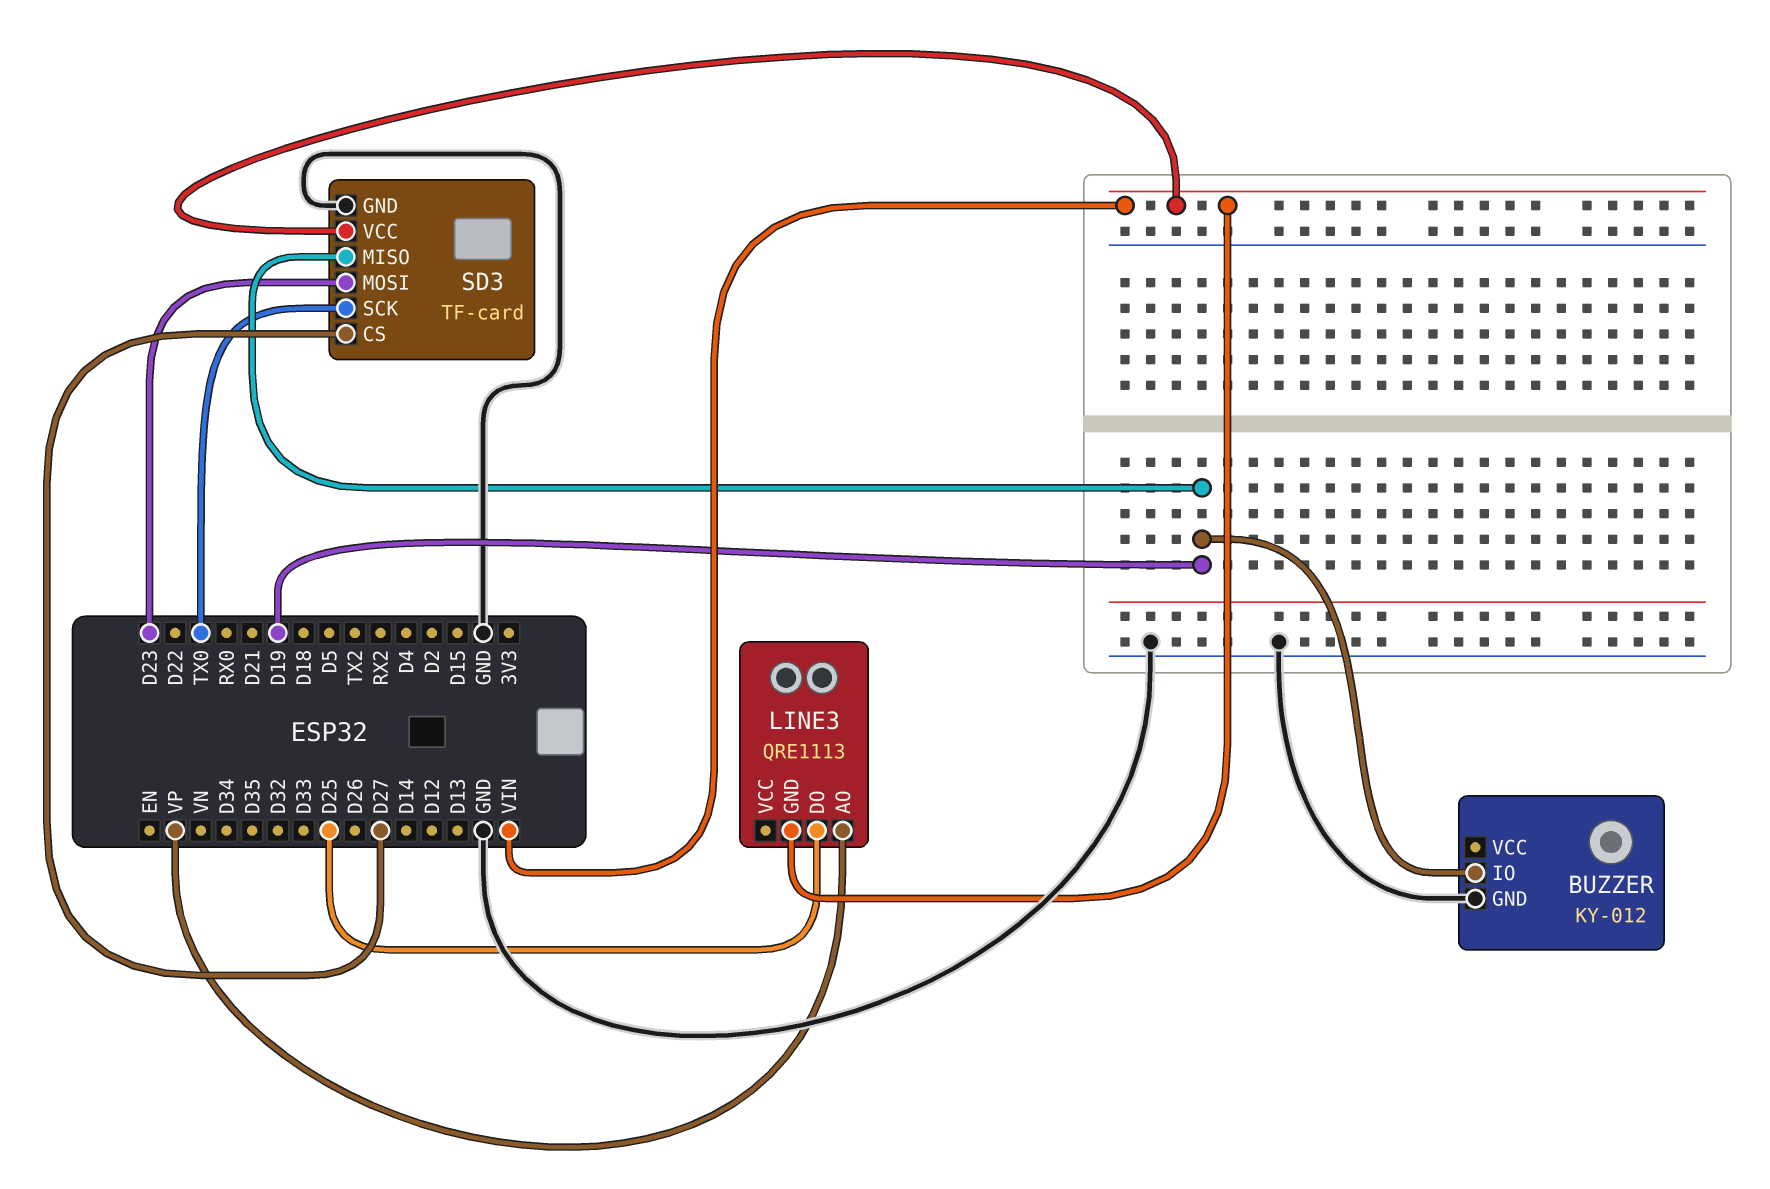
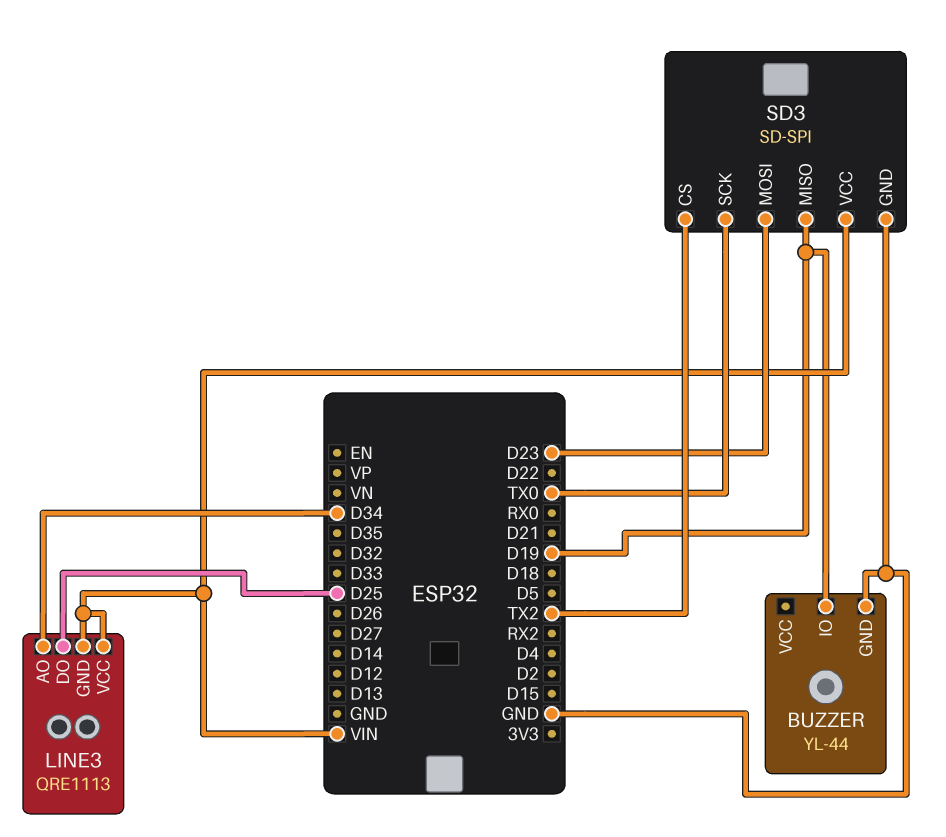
BUZZER: KY-012 -> YL-44
LINE3 pin AO: VP -> D34
LINE3 pin VCC: none -> VIN
SD3: TF-card -> SD-SPI
SD3 pin CS: D27 -> TX2

